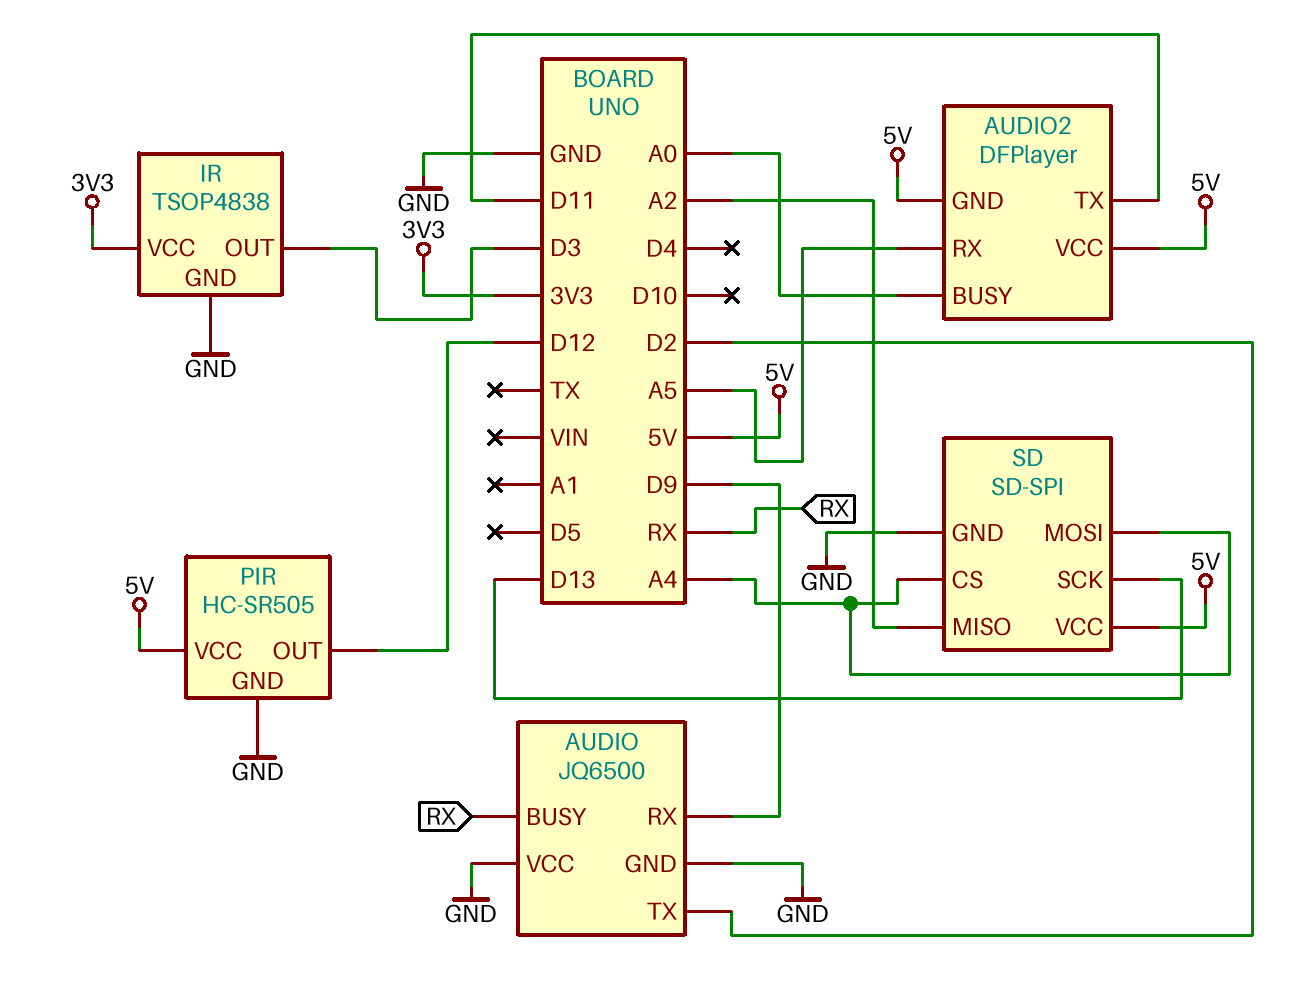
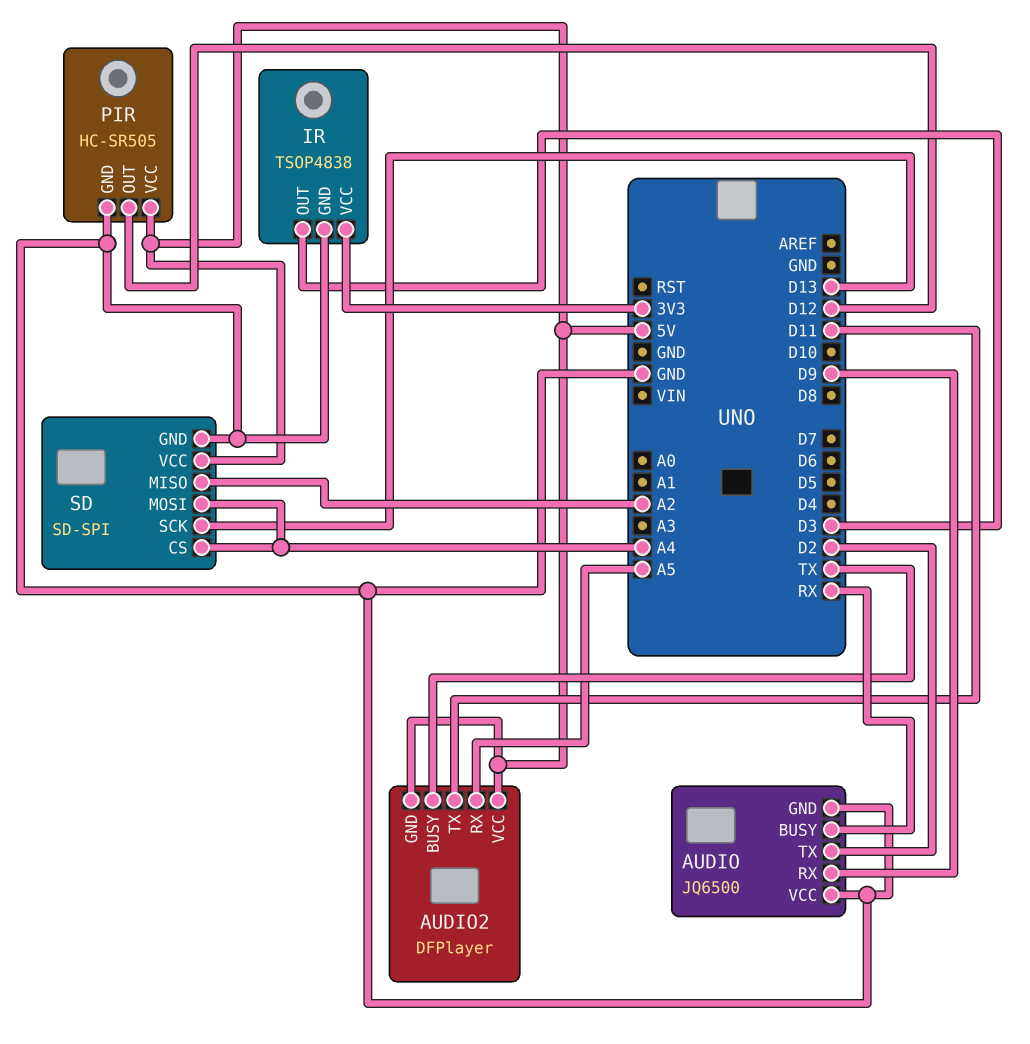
AUDIO2 pin BUSY: A0 -> TX

